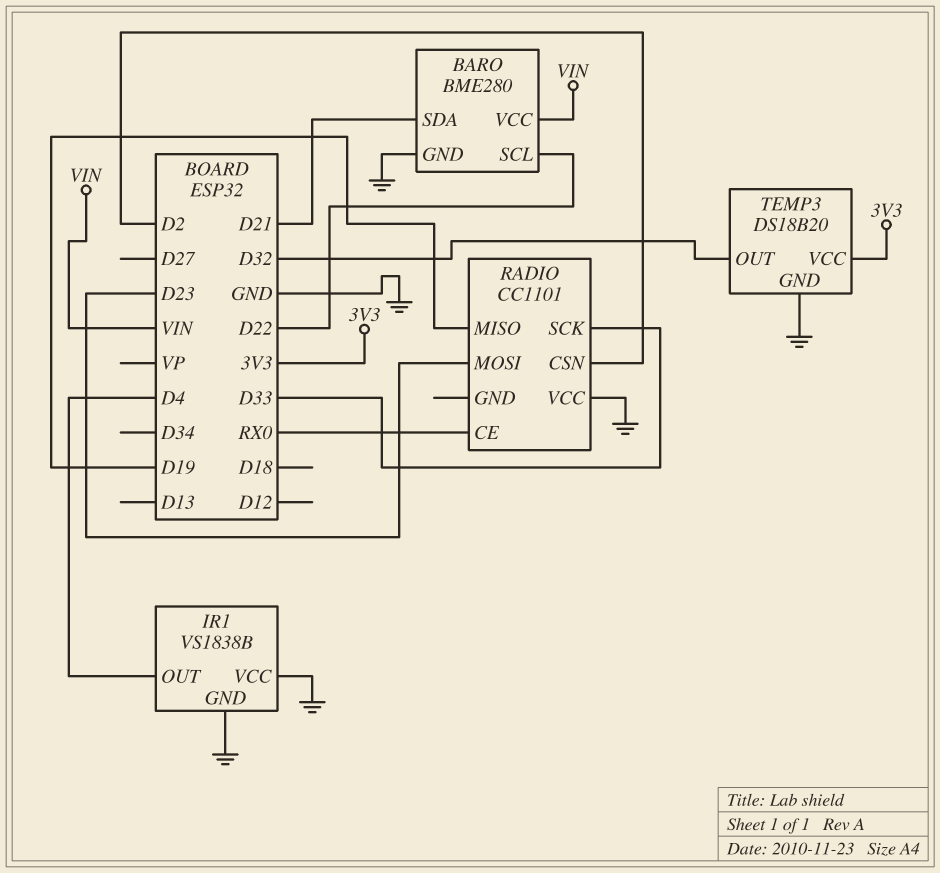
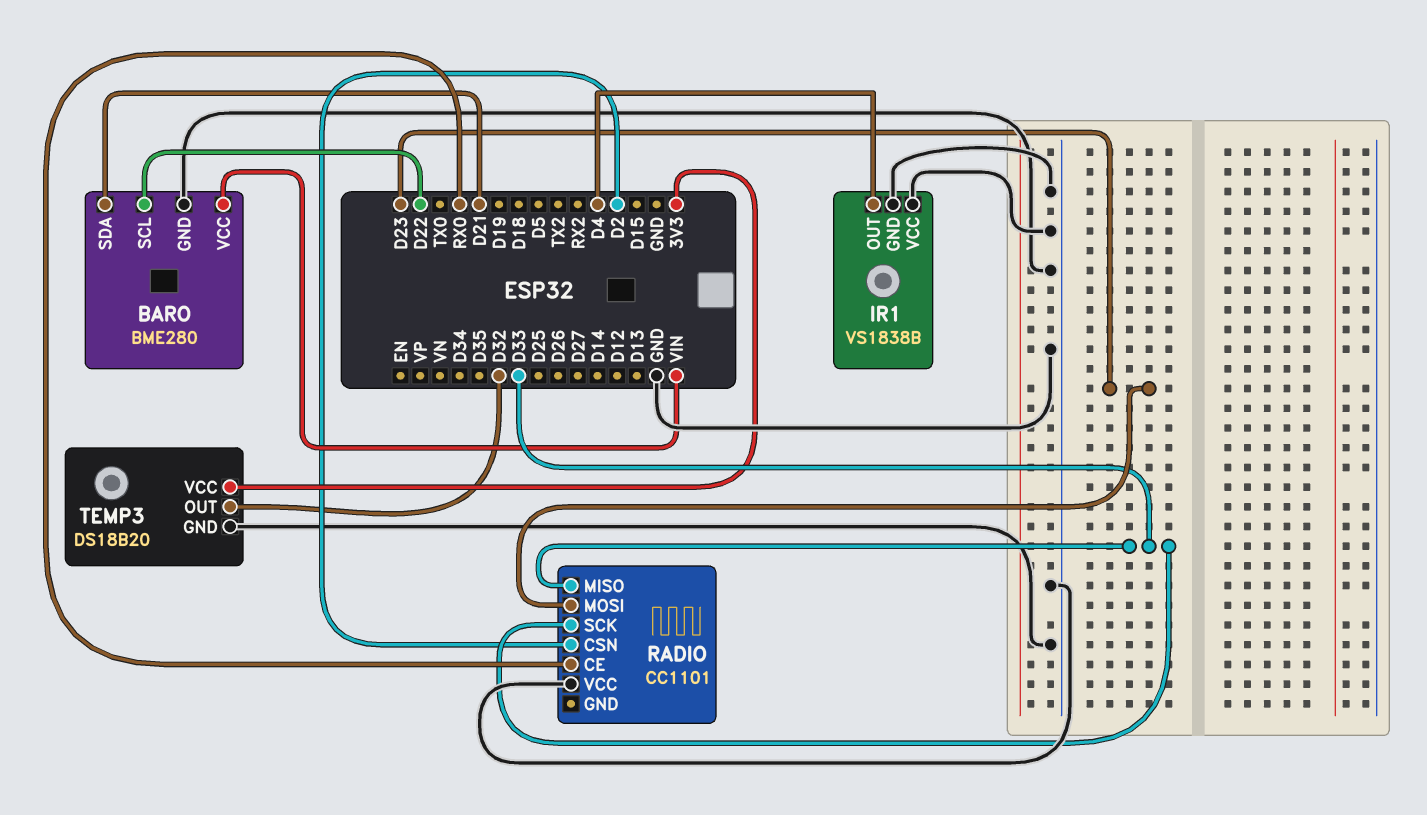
RADIO pin MISO: D19 -> D33

